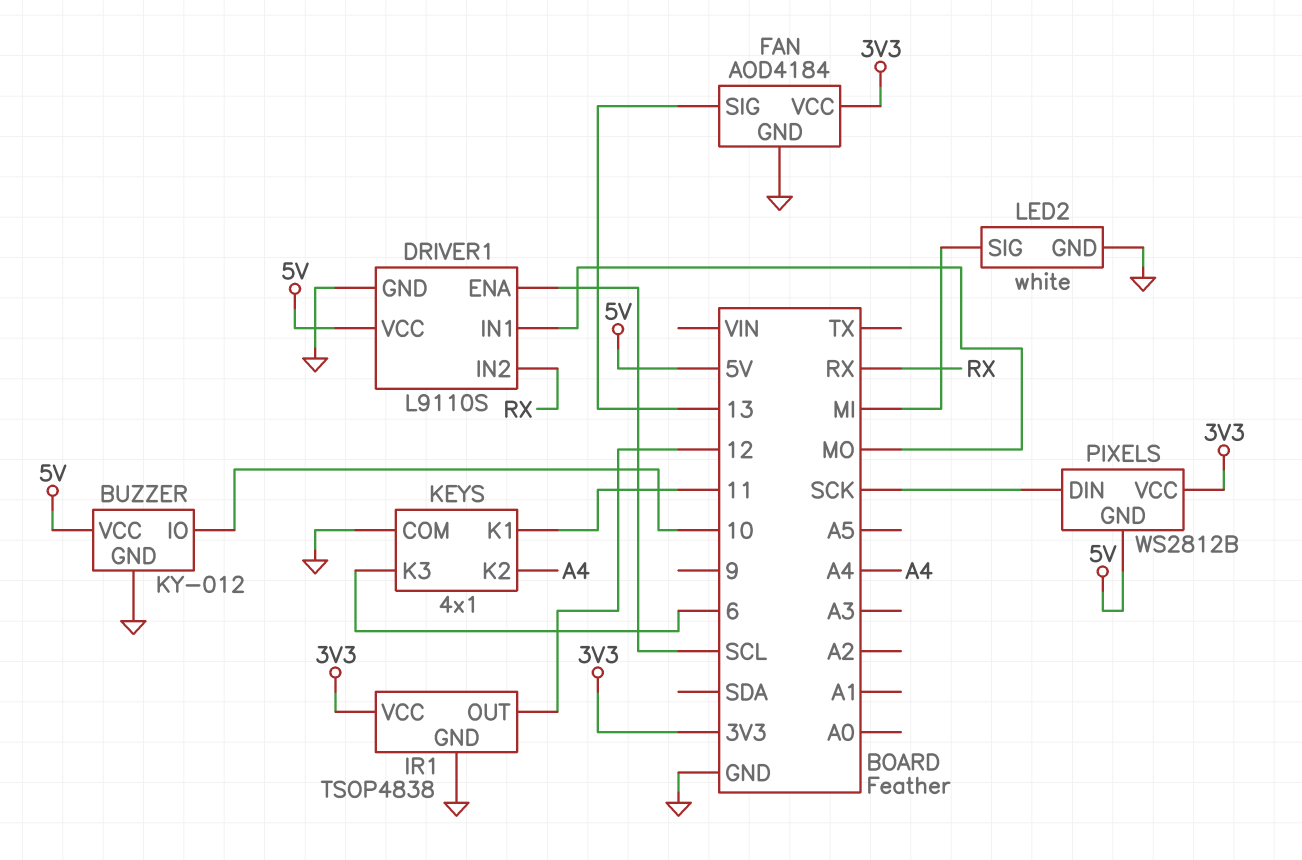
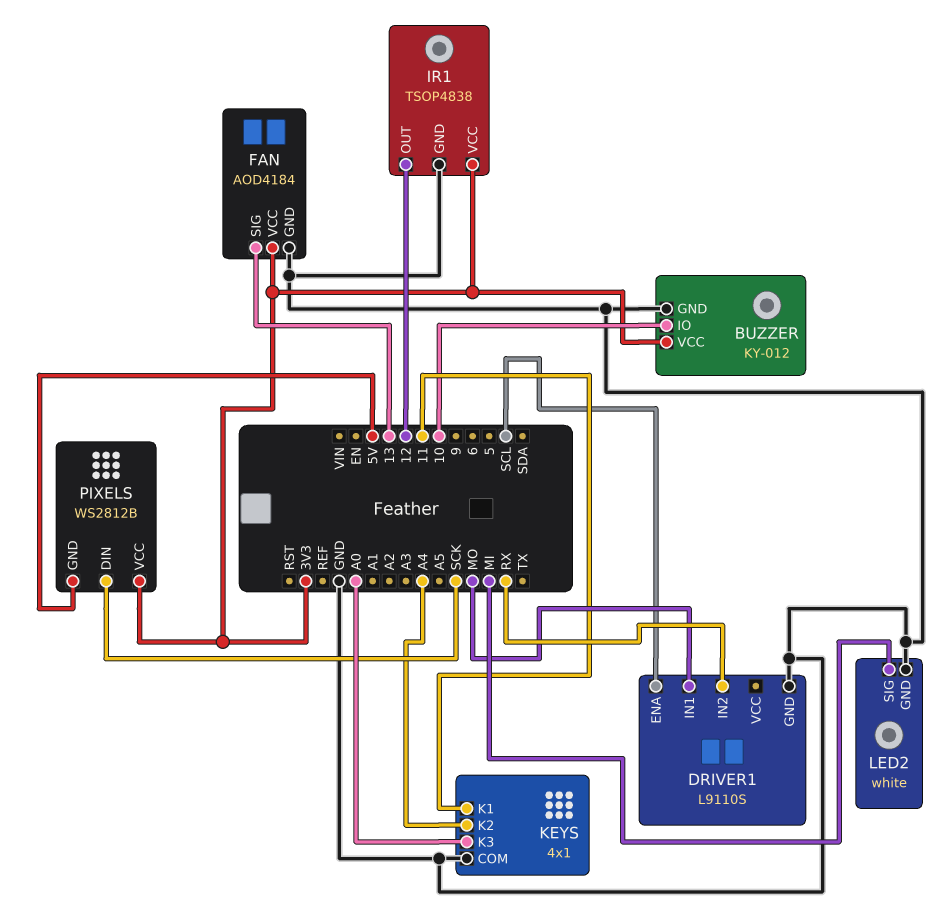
BUZZER pin VCC: 5V -> 3V3
DRIVER1 pin VCC: 5V -> none
KEYS pin K3: 6 -> A0

